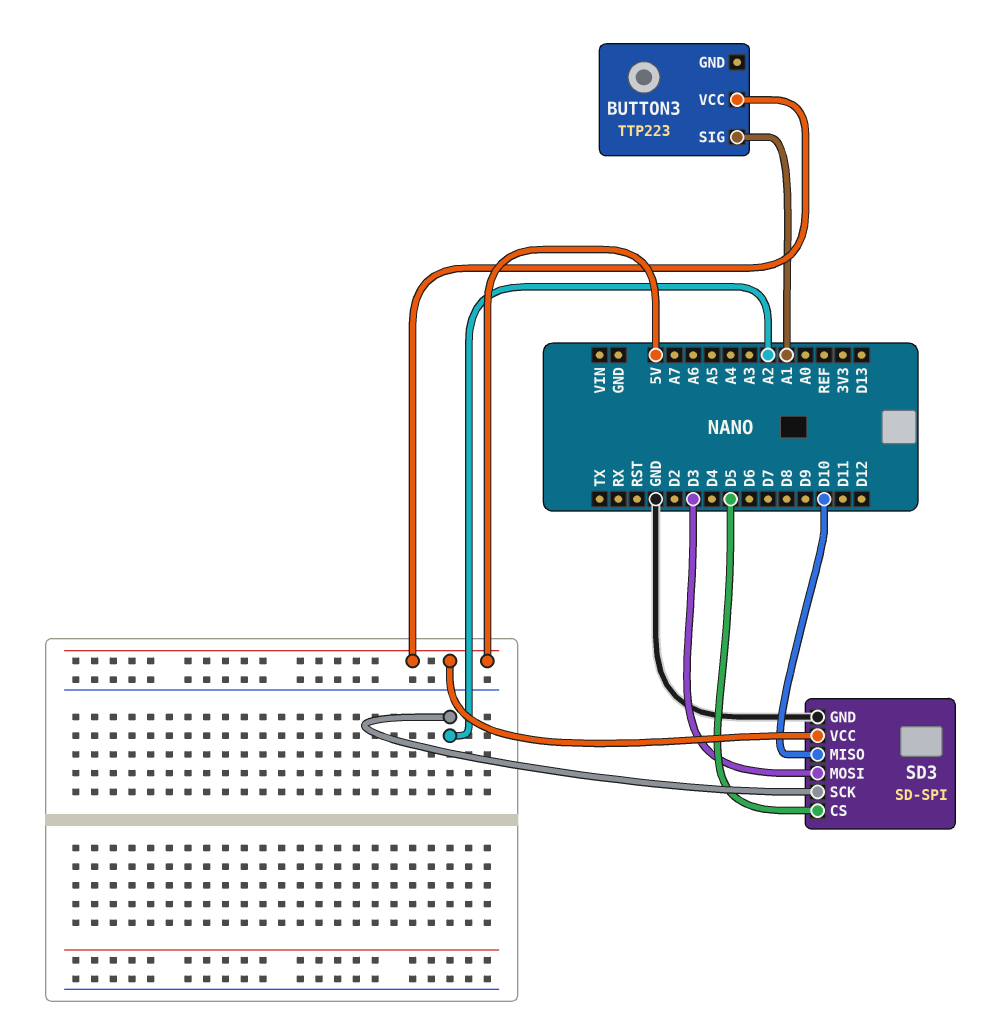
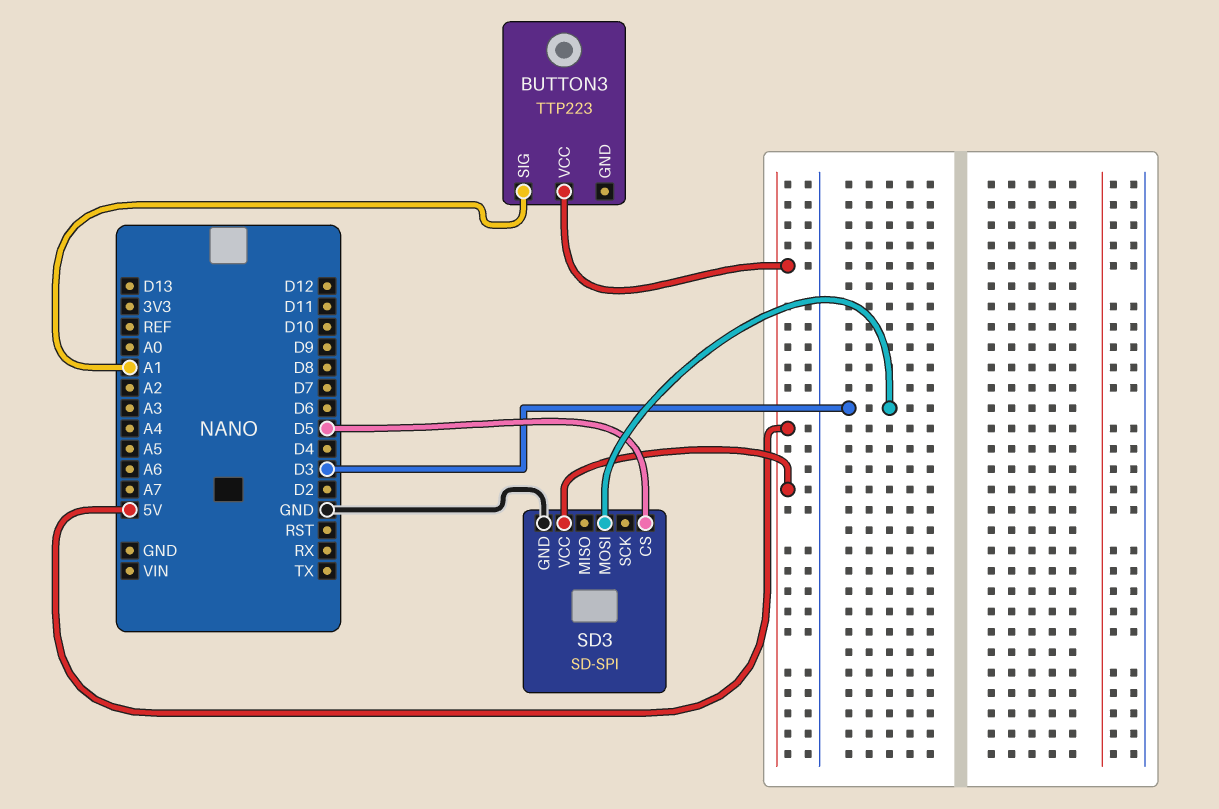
SD3 pin MISO: D10 -> none
SD3 pin SCK: A2 -> none

